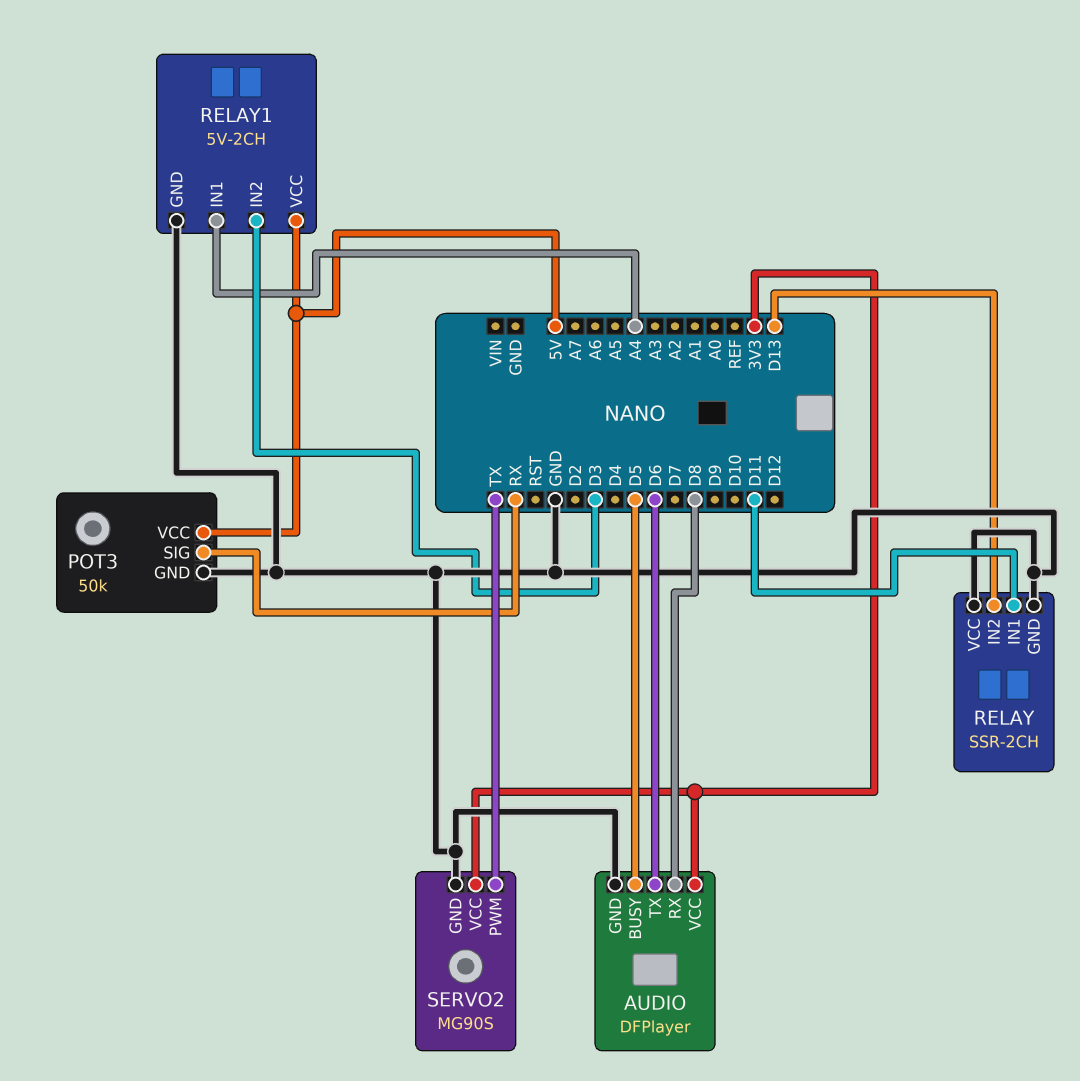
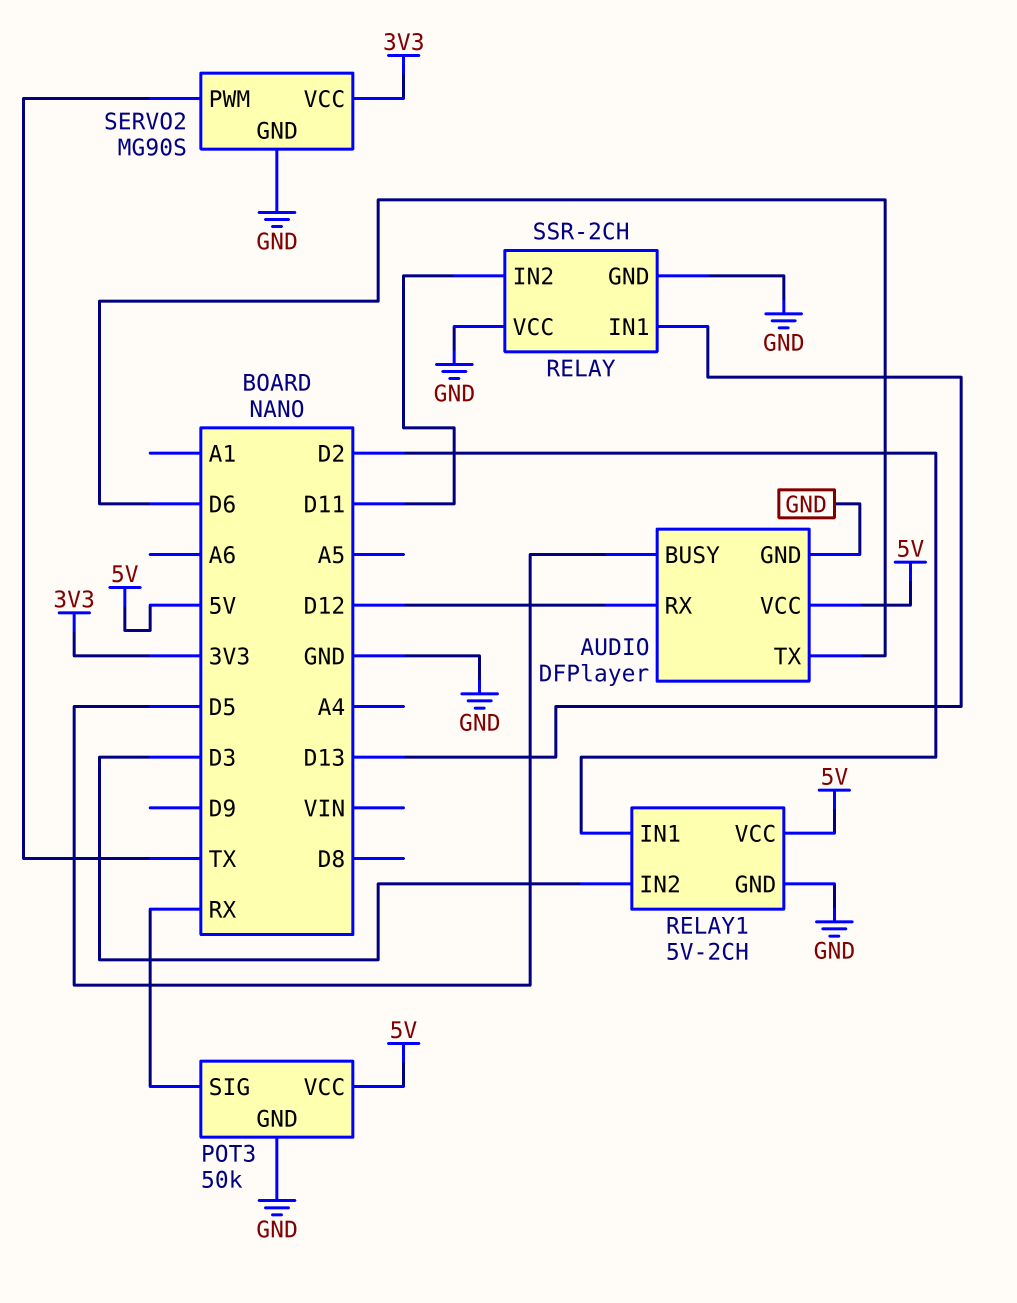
AUDIO pin RX: D8 -> D12
AUDIO pin VCC: 3V3 -> 5V
RELAY pin IN1: D11 -> D13
RELAY pin IN2: D13 -> D11
RELAY1 pin IN1: A4 -> D2

